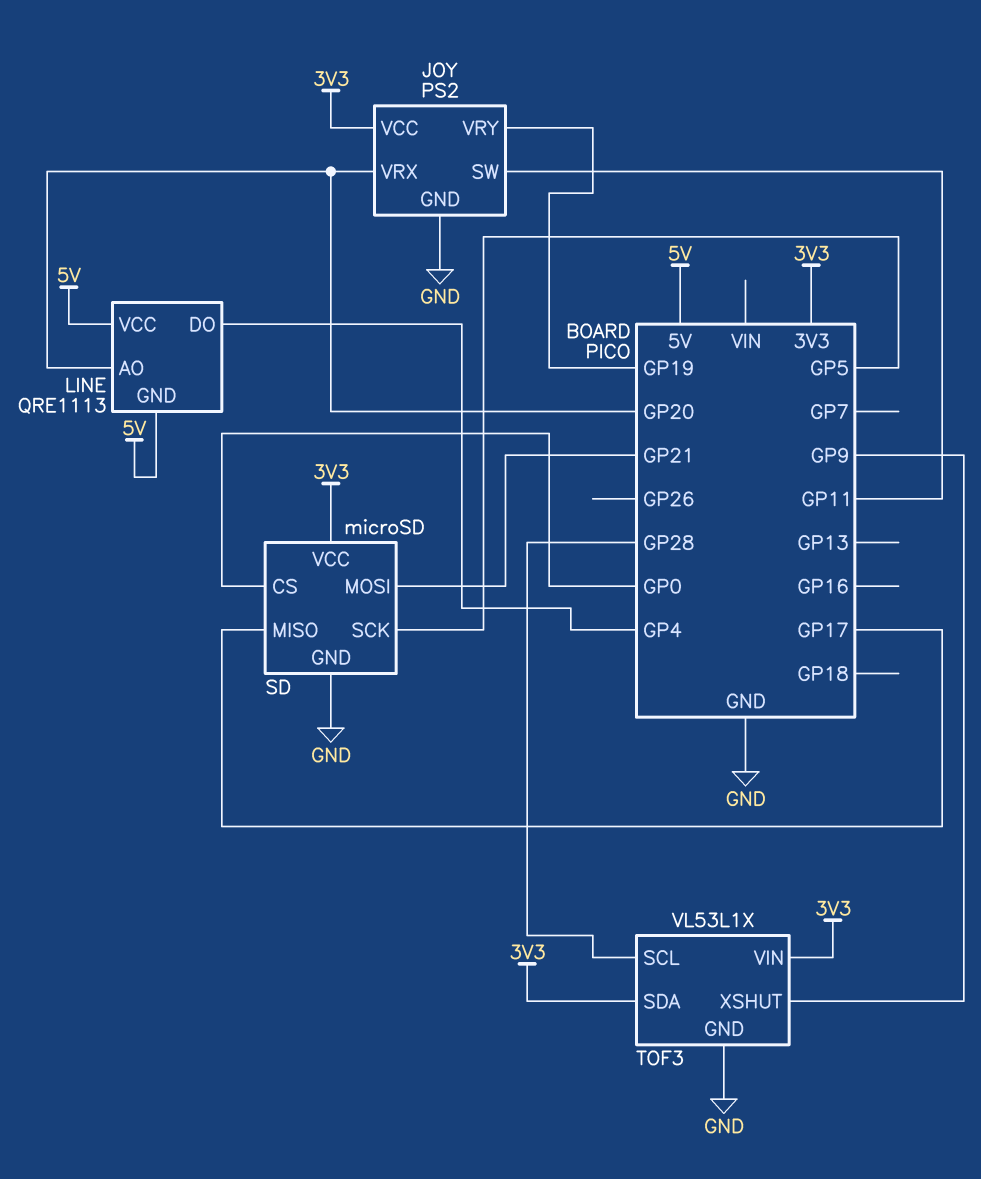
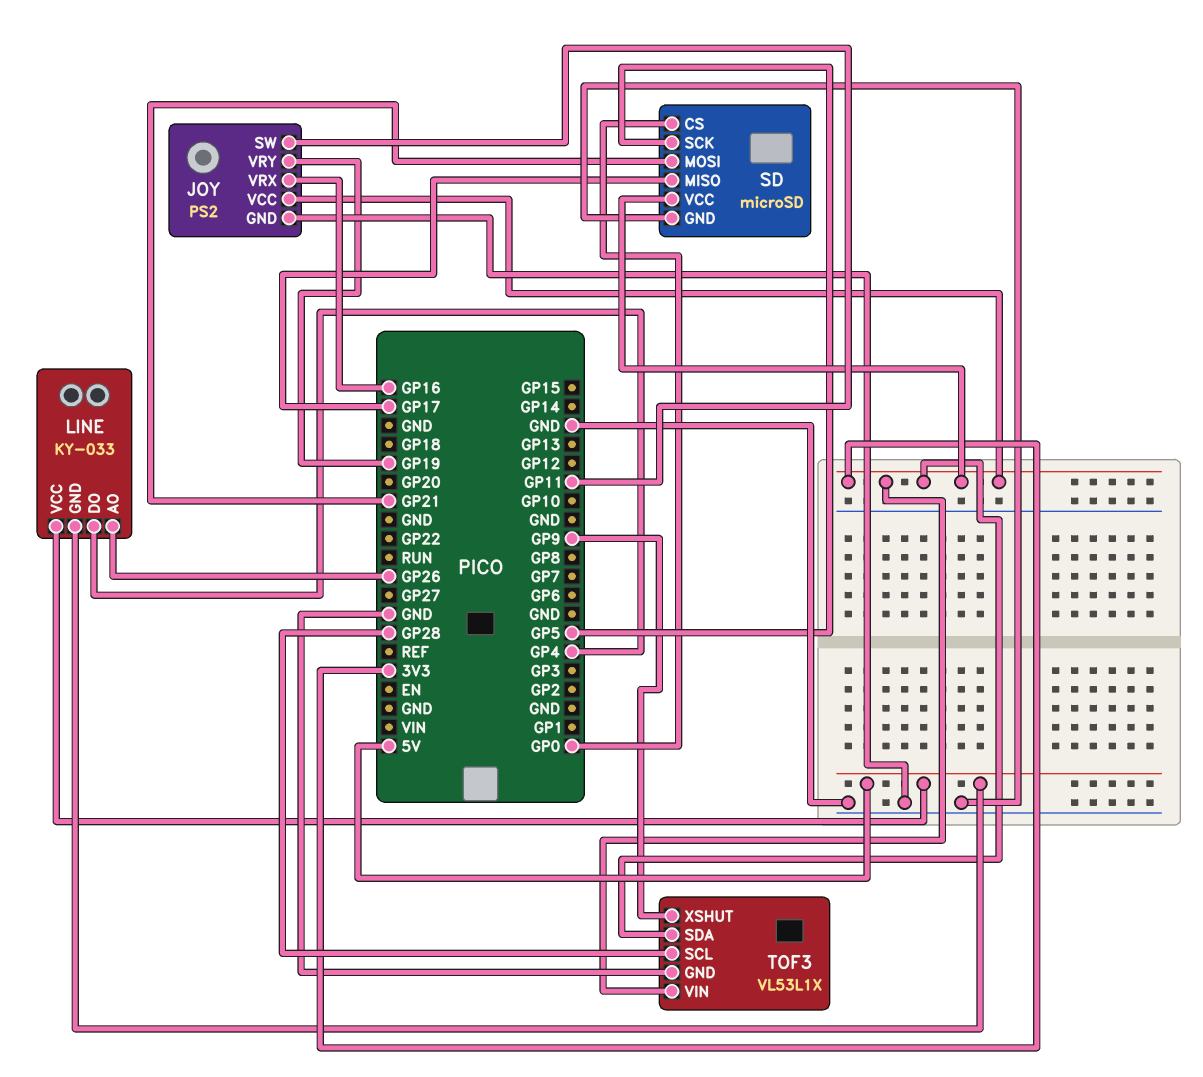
JOY pin VRX: GP20 -> GP16
LINE: QRE1113 -> KY-033
LINE pin AO: GP20 -> GP26

